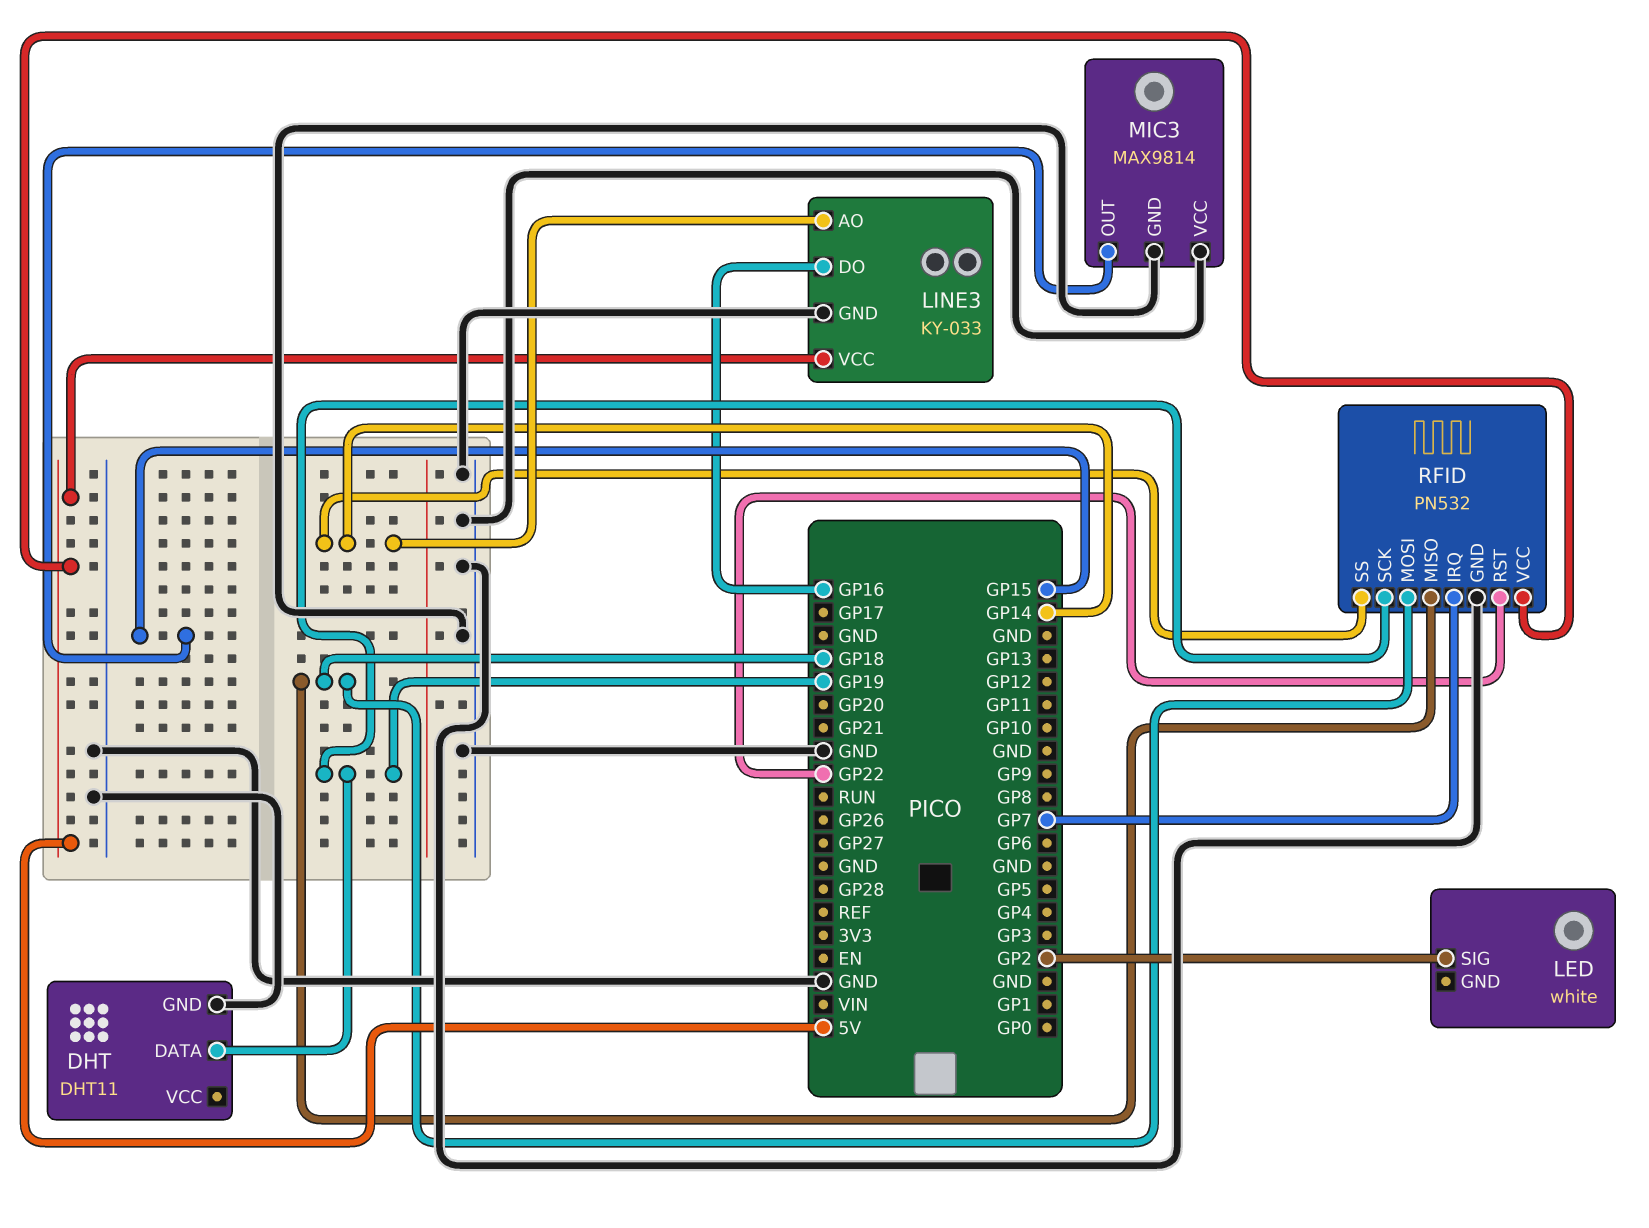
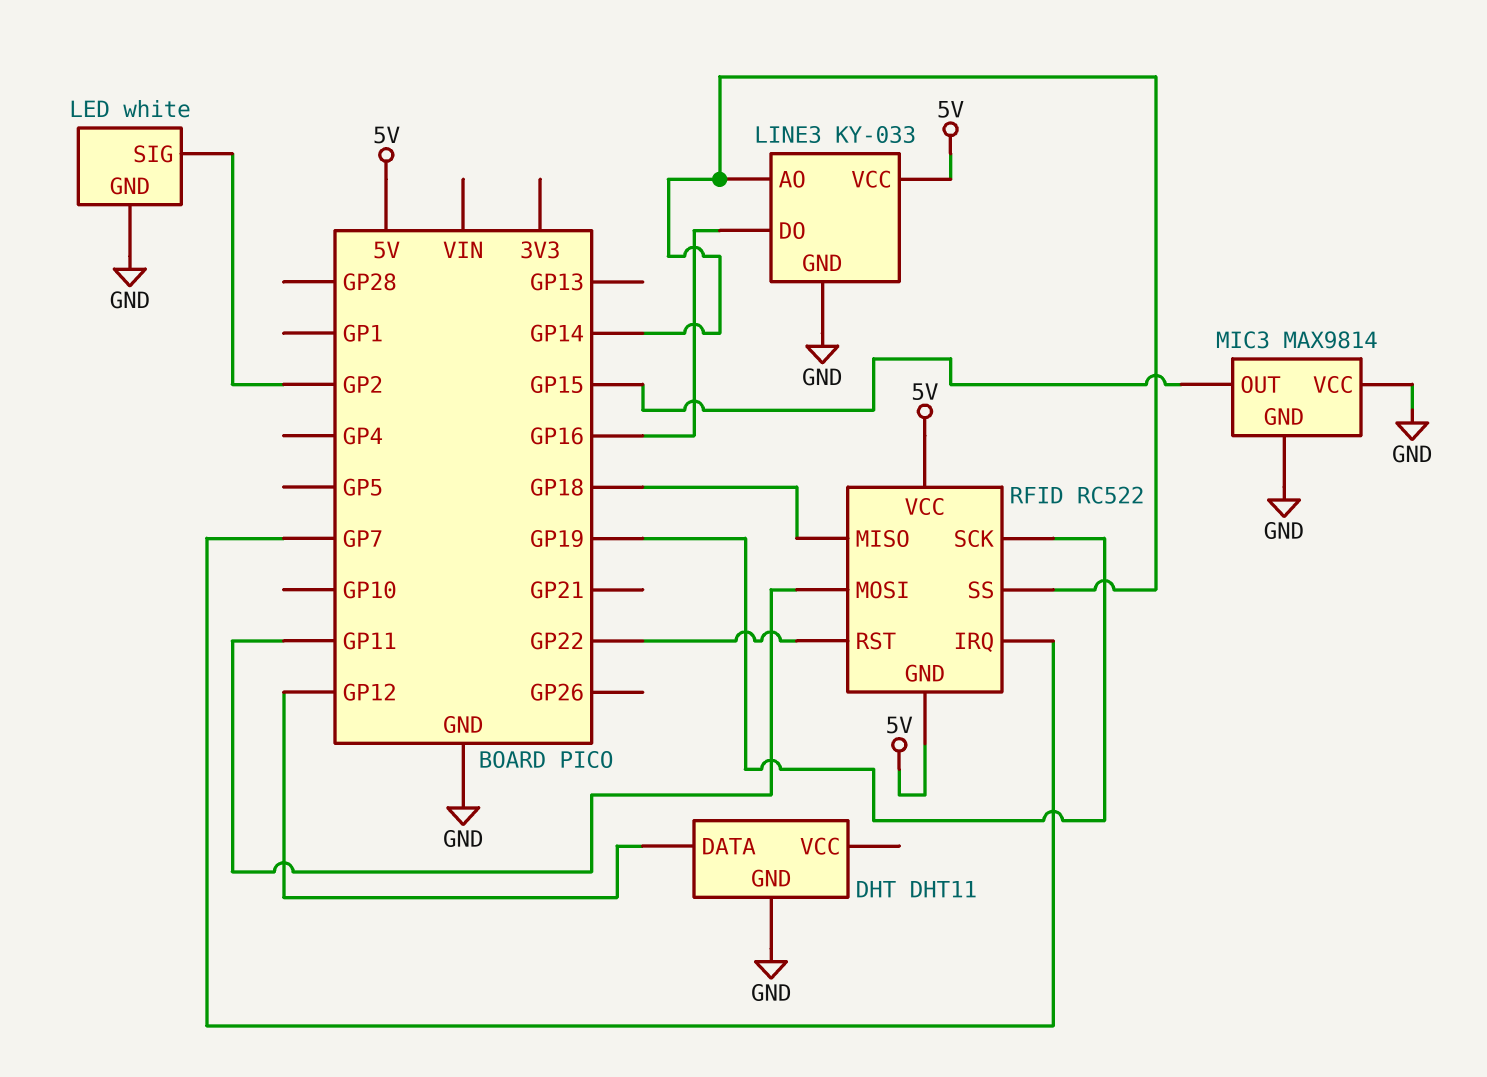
DHT pin DATA: GP19 -> GP12
LED pin GND: none -> GND
RFID: PN532 -> RC522
RFID pin GND: GND -> 5V
RFID pin MOSI: GP18 -> GP11

